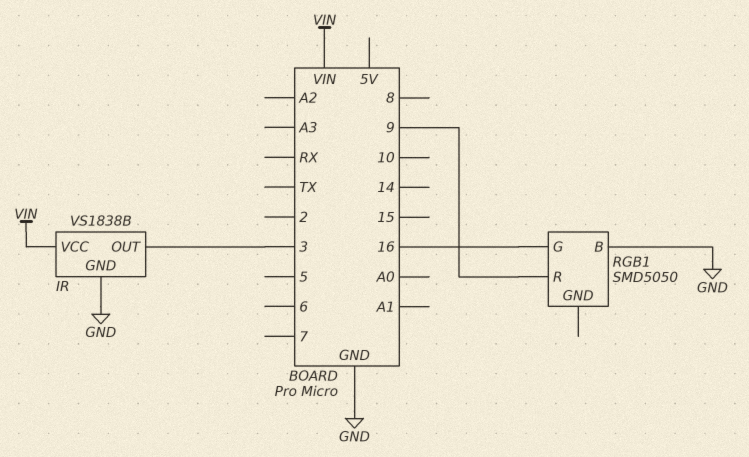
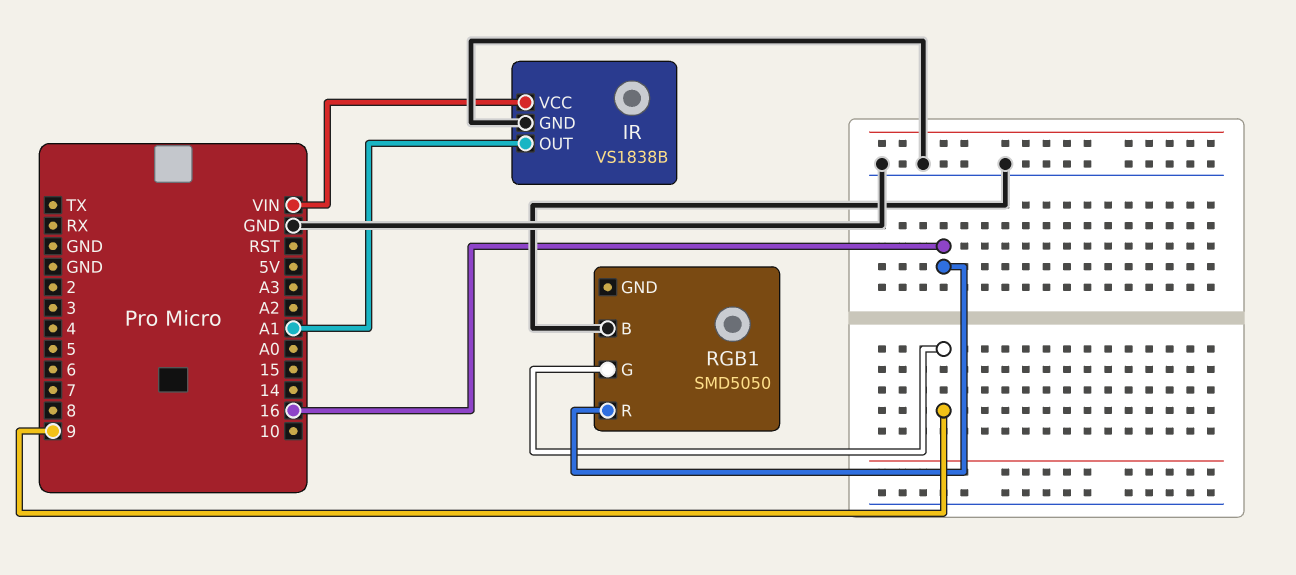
IR pin OUT: 3 -> A1
RGB1 pin G: 16 -> 9
RGB1 pin R: 9 -> 16

